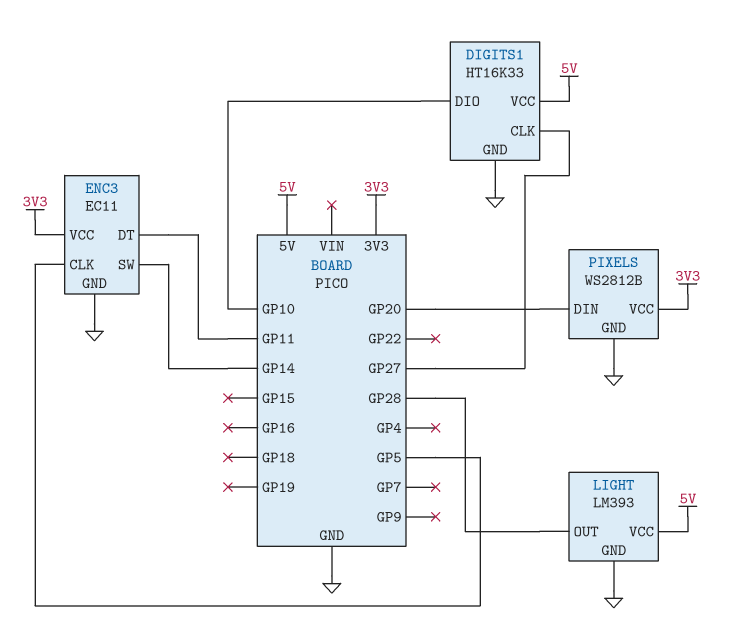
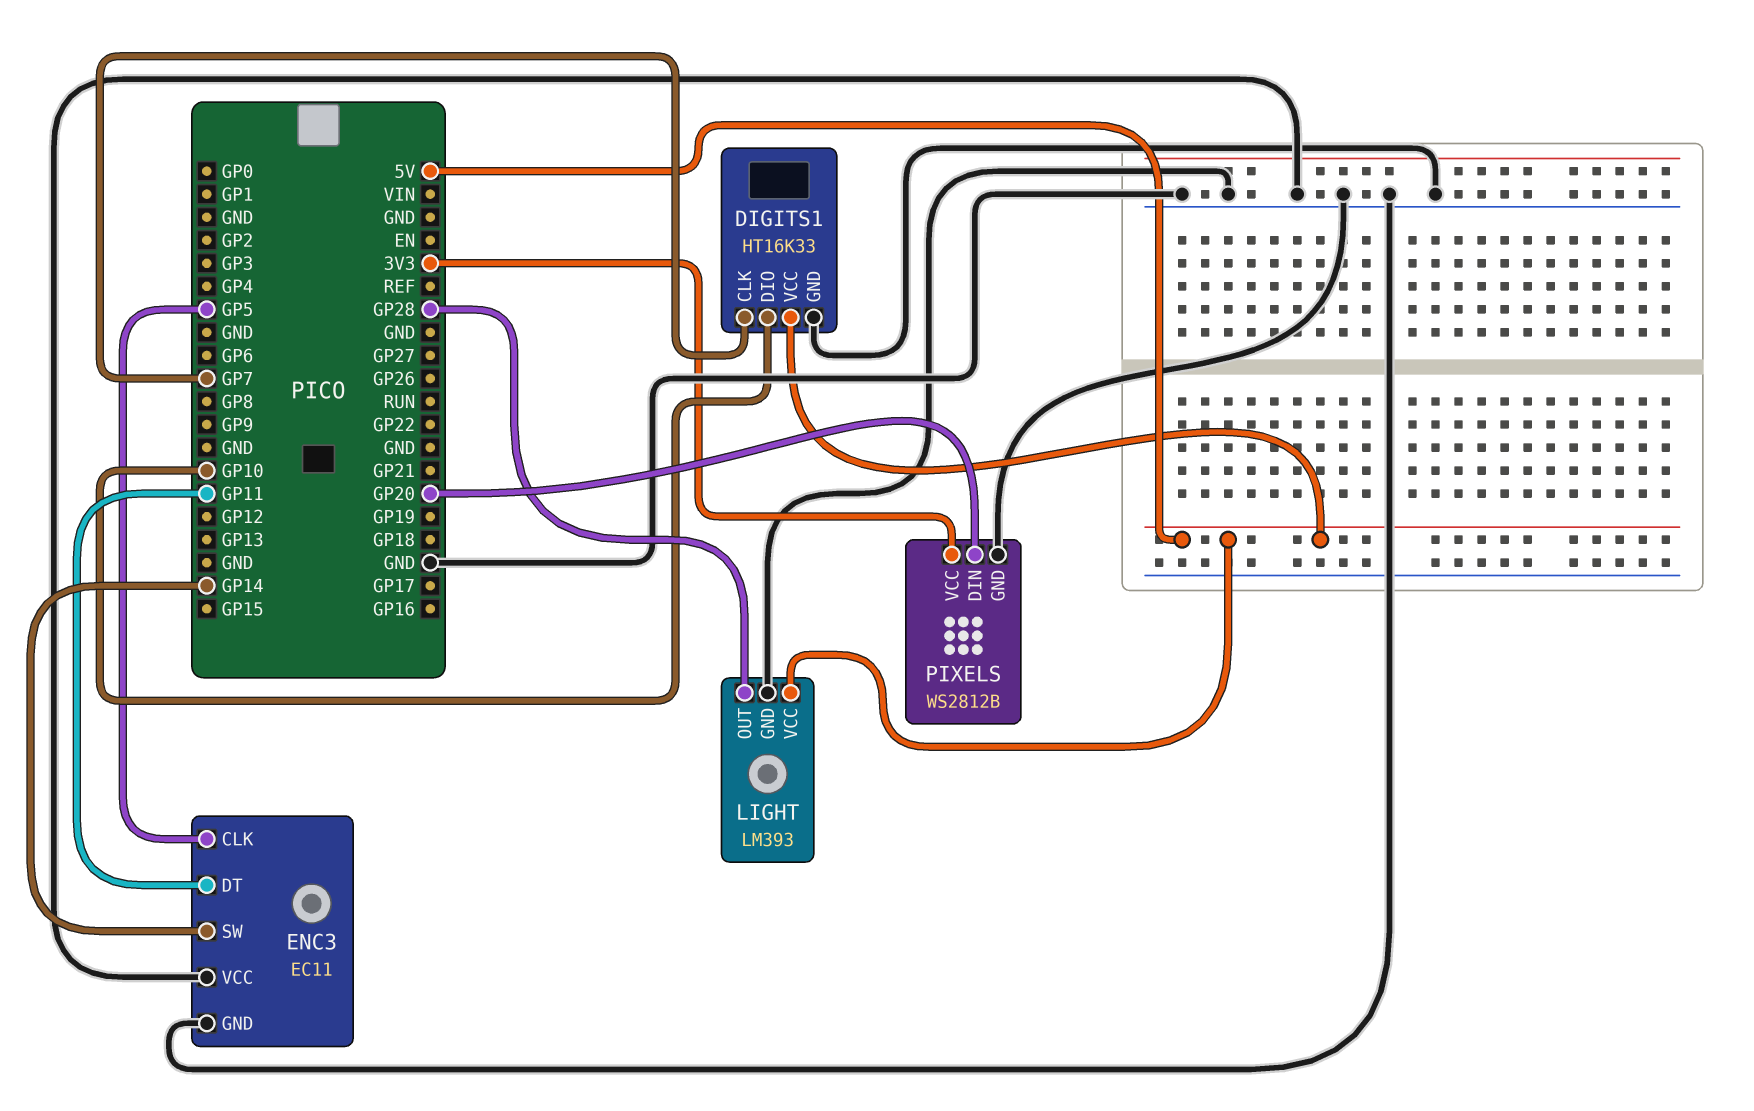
DIGITS1 pin CLK: GP27 -> GP7
ENC3 pin VCC: 3V3 -> GND

